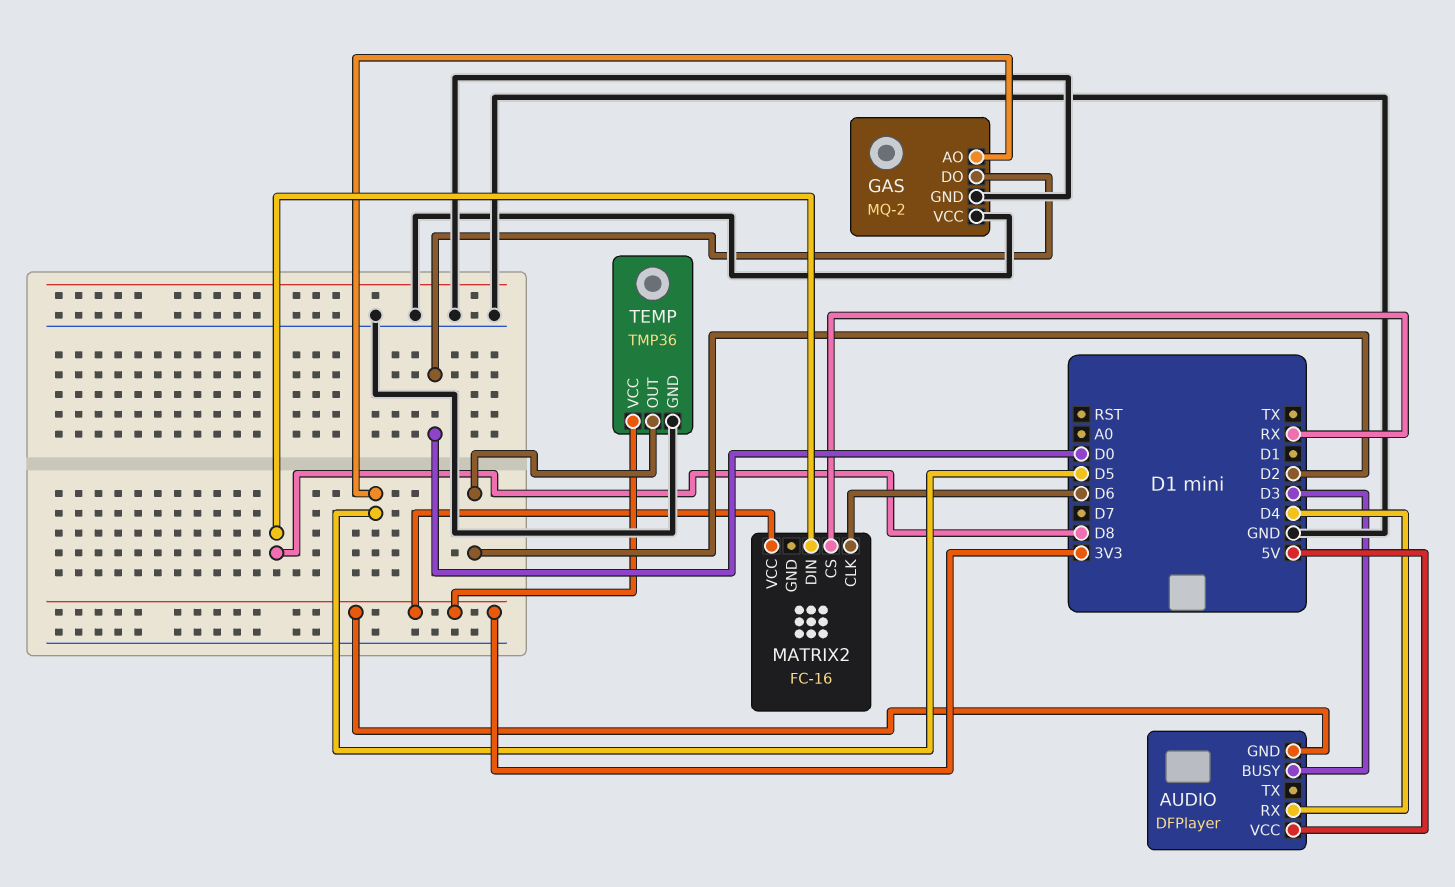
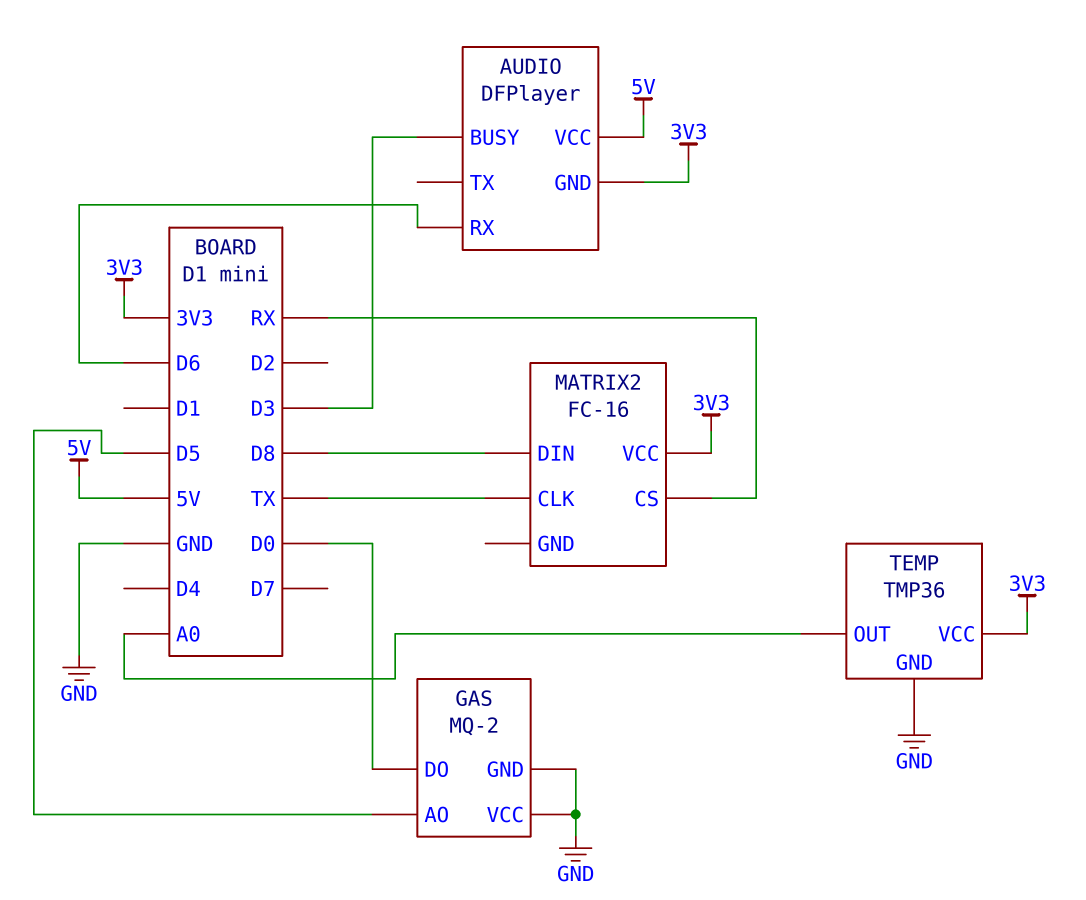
AUDIO pin RX: D4 -> D6
MATRIX2 pin CLK: D6 -> TX
TEMP pin OUT: D2 -> A0

